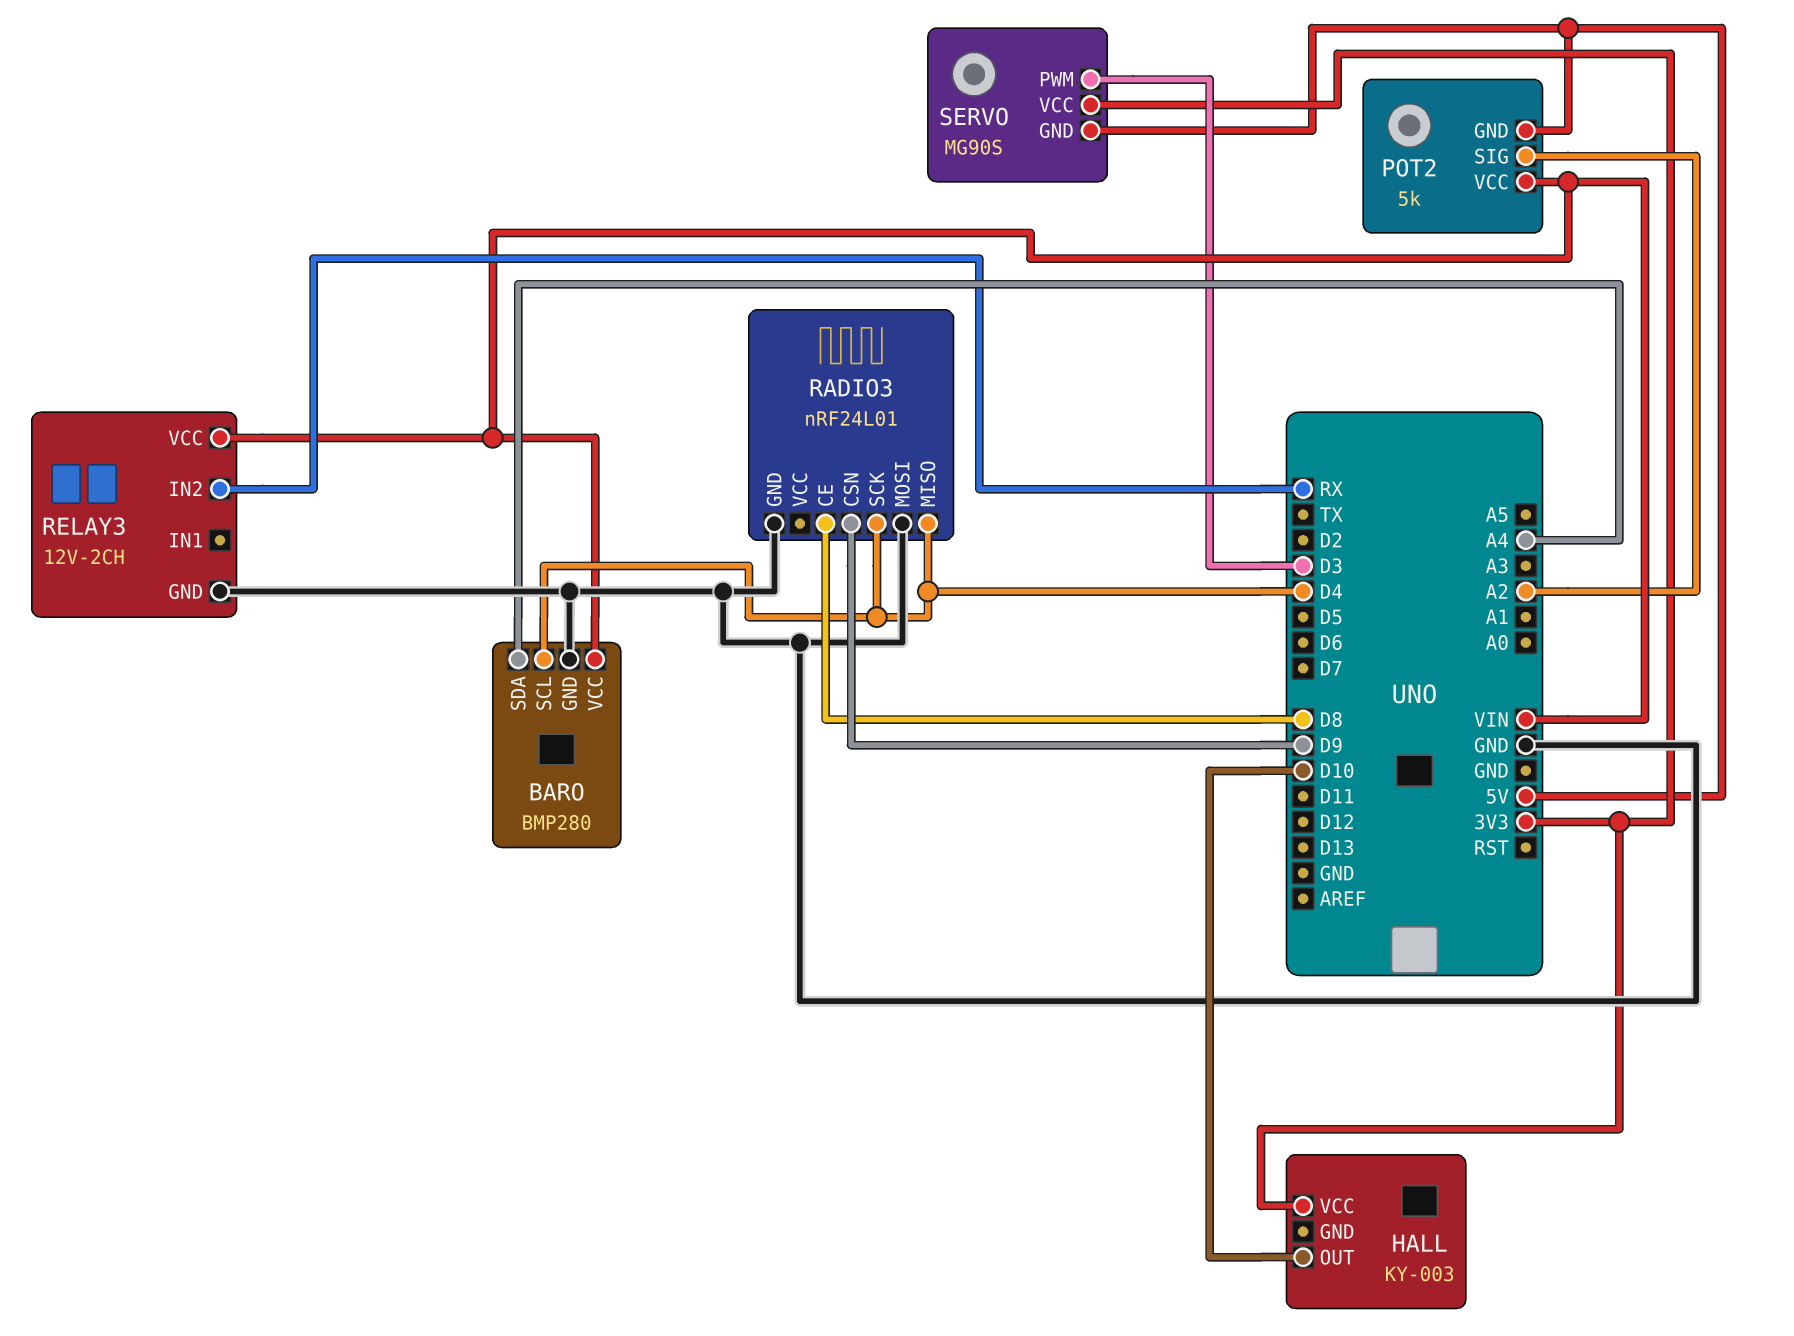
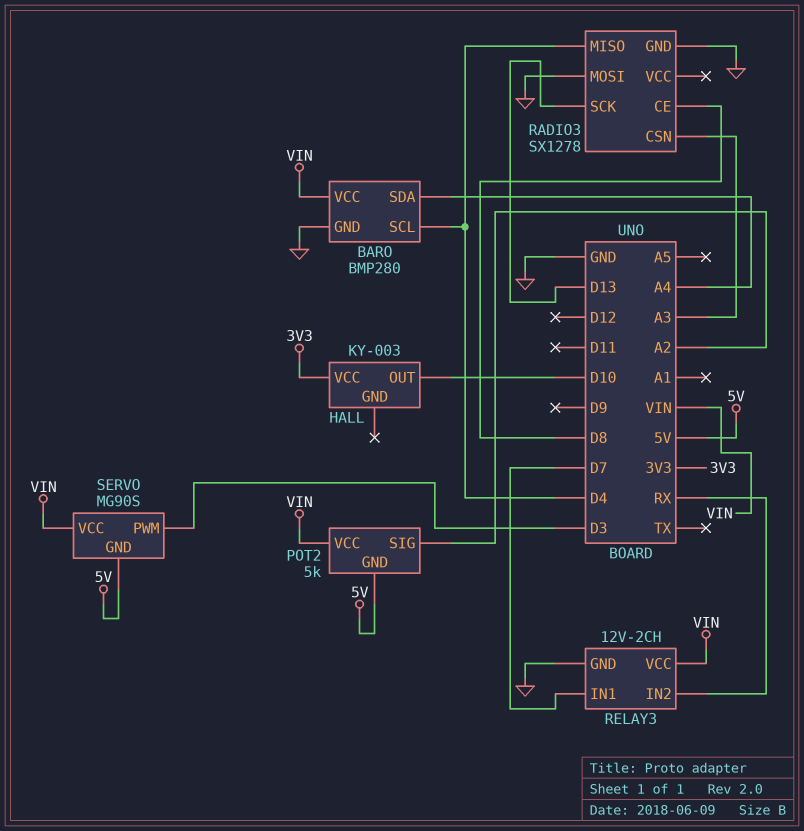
RADIO3: nRF24L01 -> SX1278
RADIO3 pin CSN: D9 -> A3
RADIO3 pin SCK: D4 -> D13
RELAY3 pin IN1: none -> D7
SERVO pin VCC: 3V3 -> VIN

